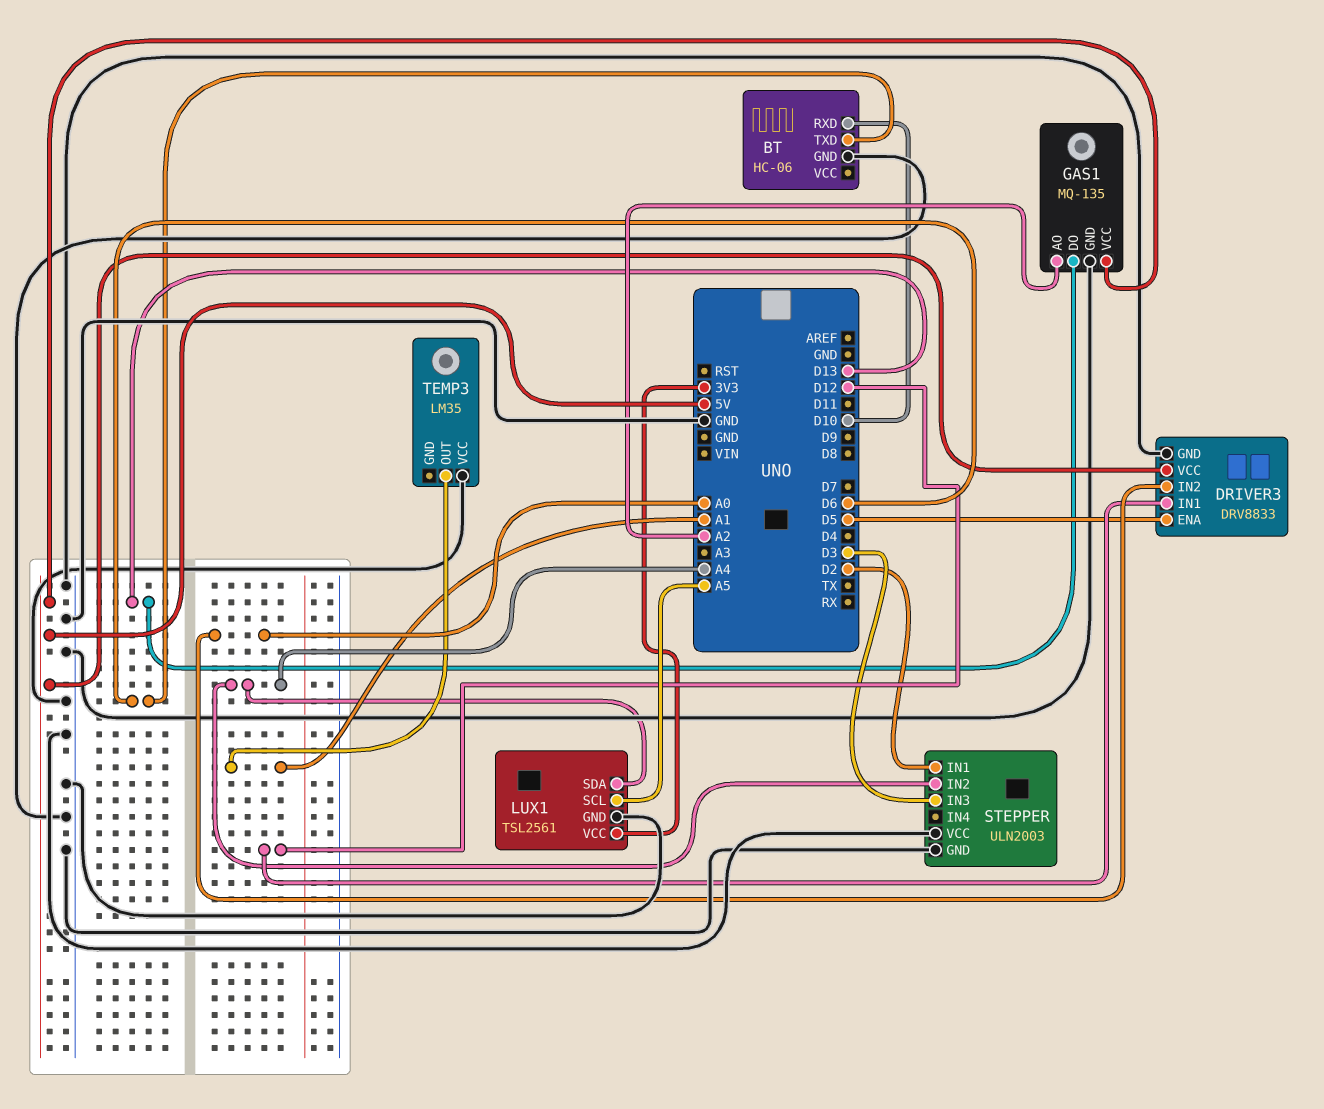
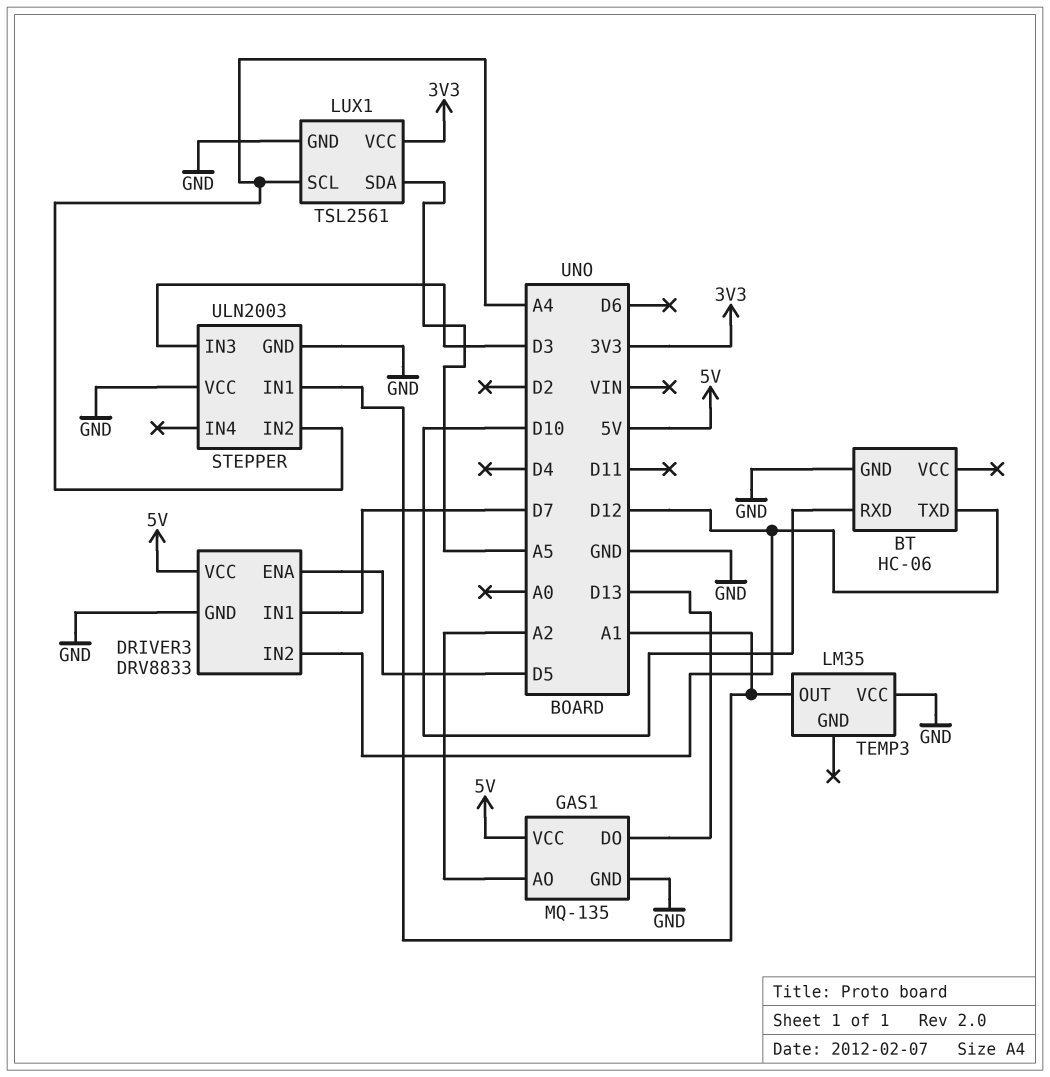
BT pin TXD: D6 -> D12
DRIVER3 pin IN1: D12 -> D7
DRIVER3 pin IN2: A0 -> D12
LUX1 pin SCL: A5 -> A4
LUX1 pin SDA: A4 -> A5
STEPPER pin IN1: D2 -> A1

